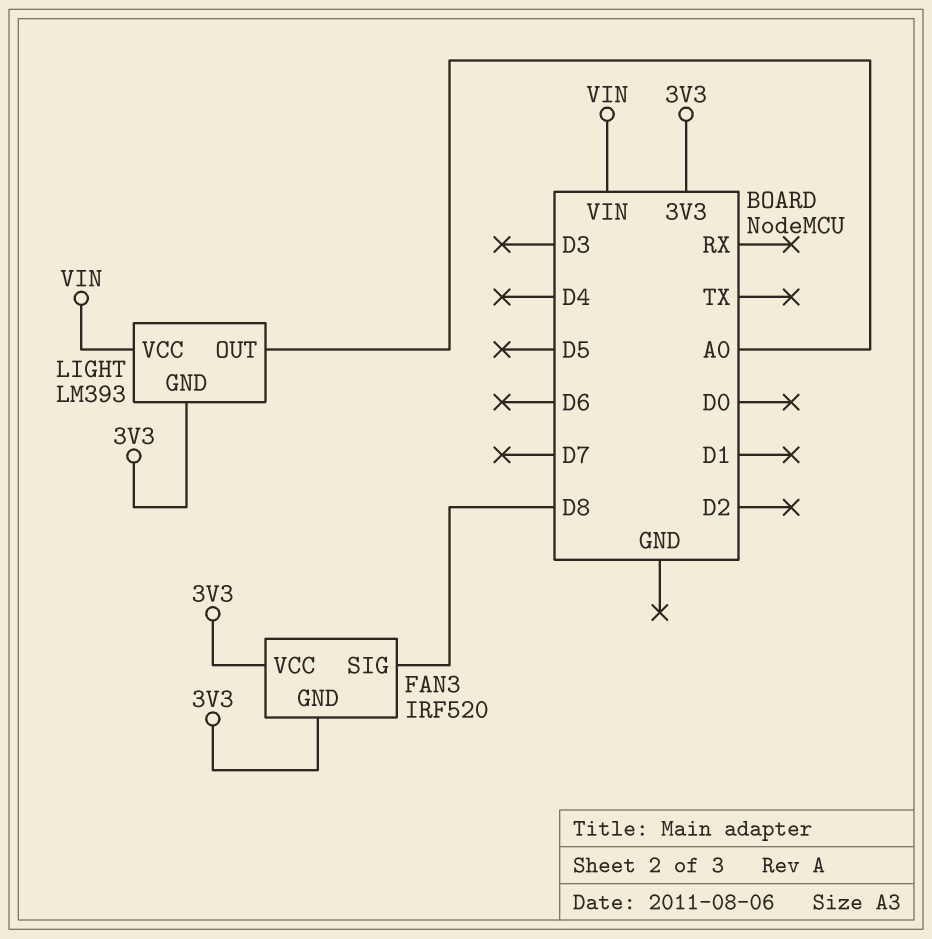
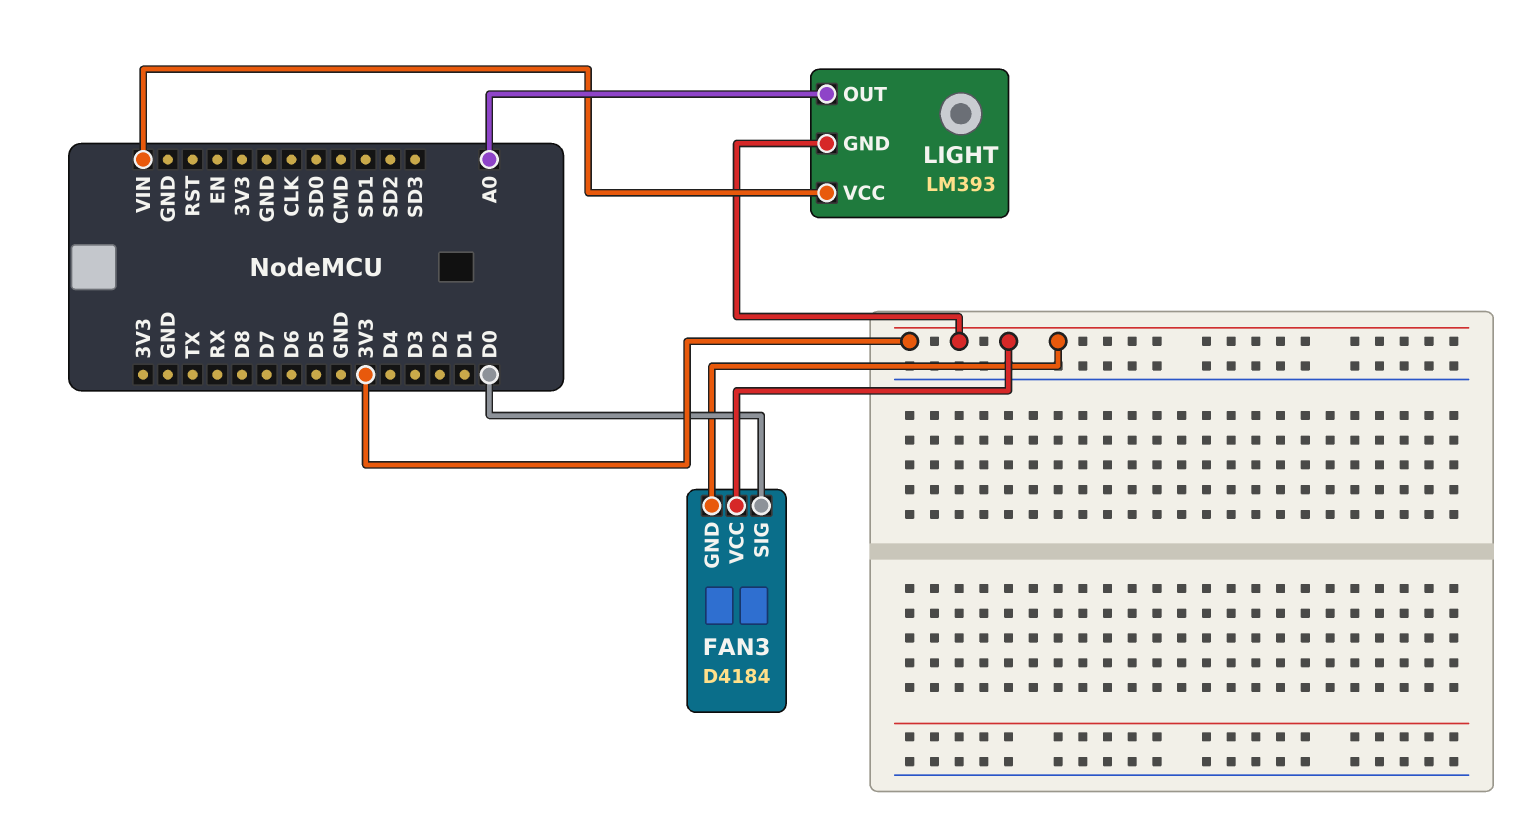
FAN3: IRF520 -> D4184
FAN3 pin SIG: D8 -> D0

